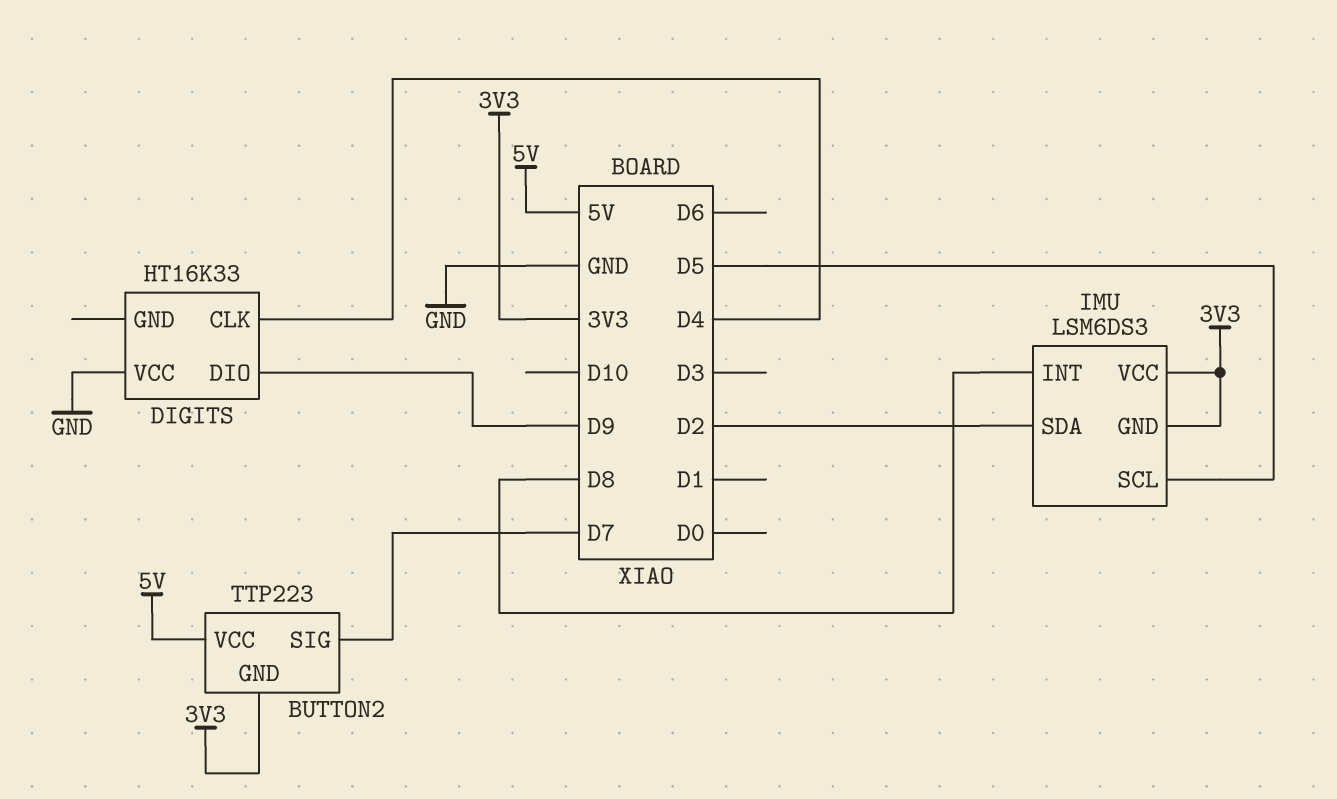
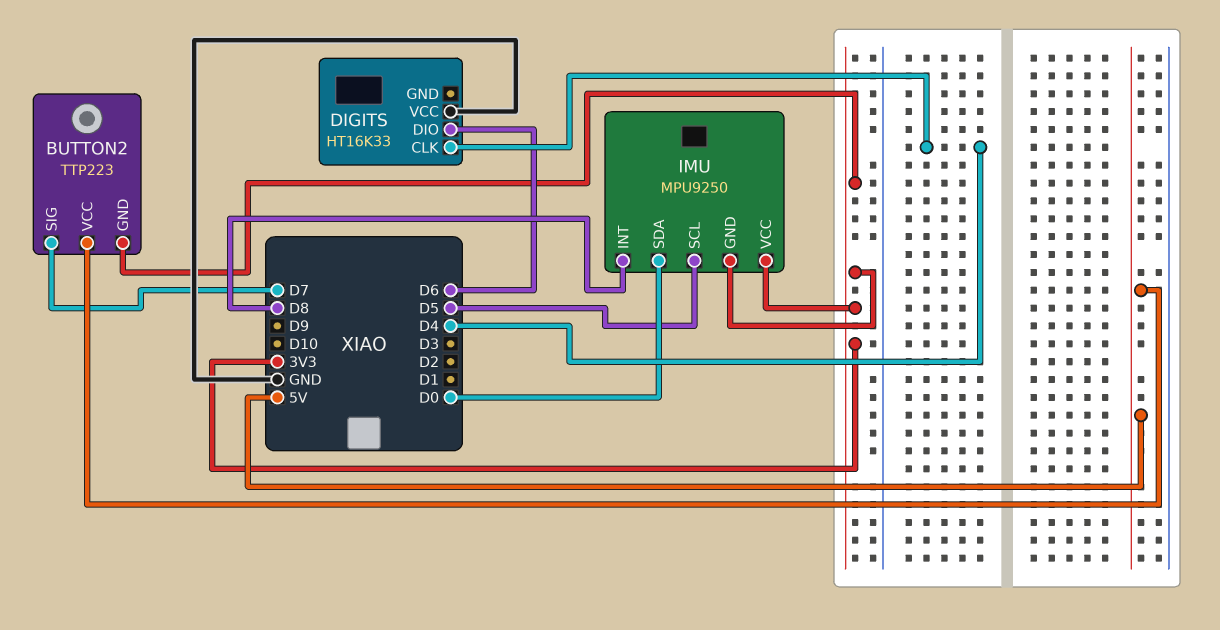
DIGITS pin DIO: D9 -> D6
IMU: LSM6DS3 -> MPU9250
IMU pin SDA: D2 -> D0

